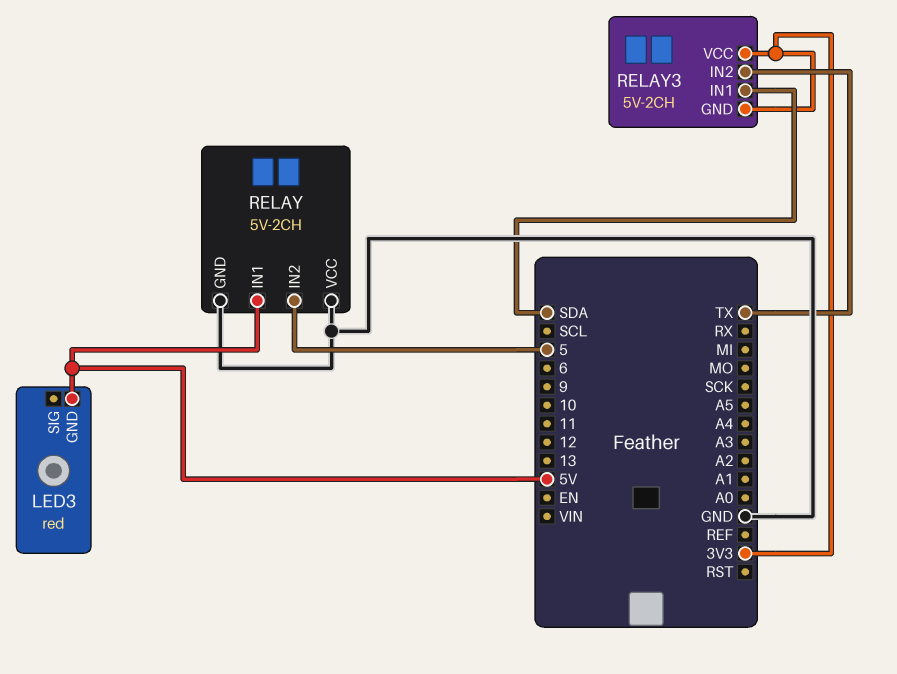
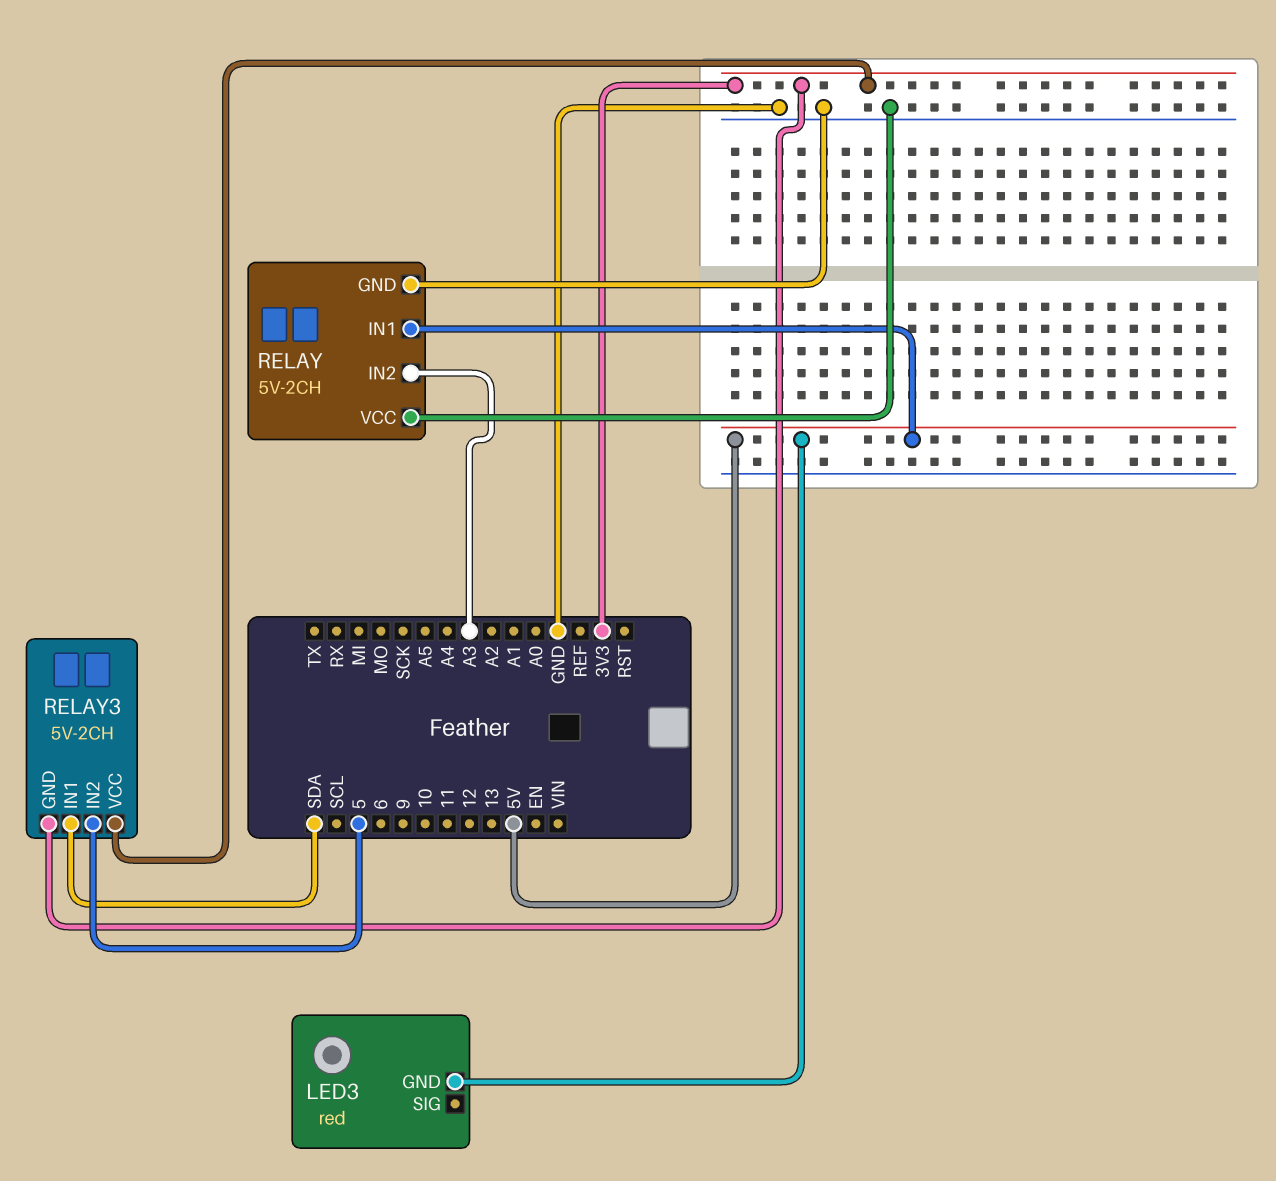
RELAY pin IN2: 5 -> A3
RELAY3 pin IN2: TX -> 5

